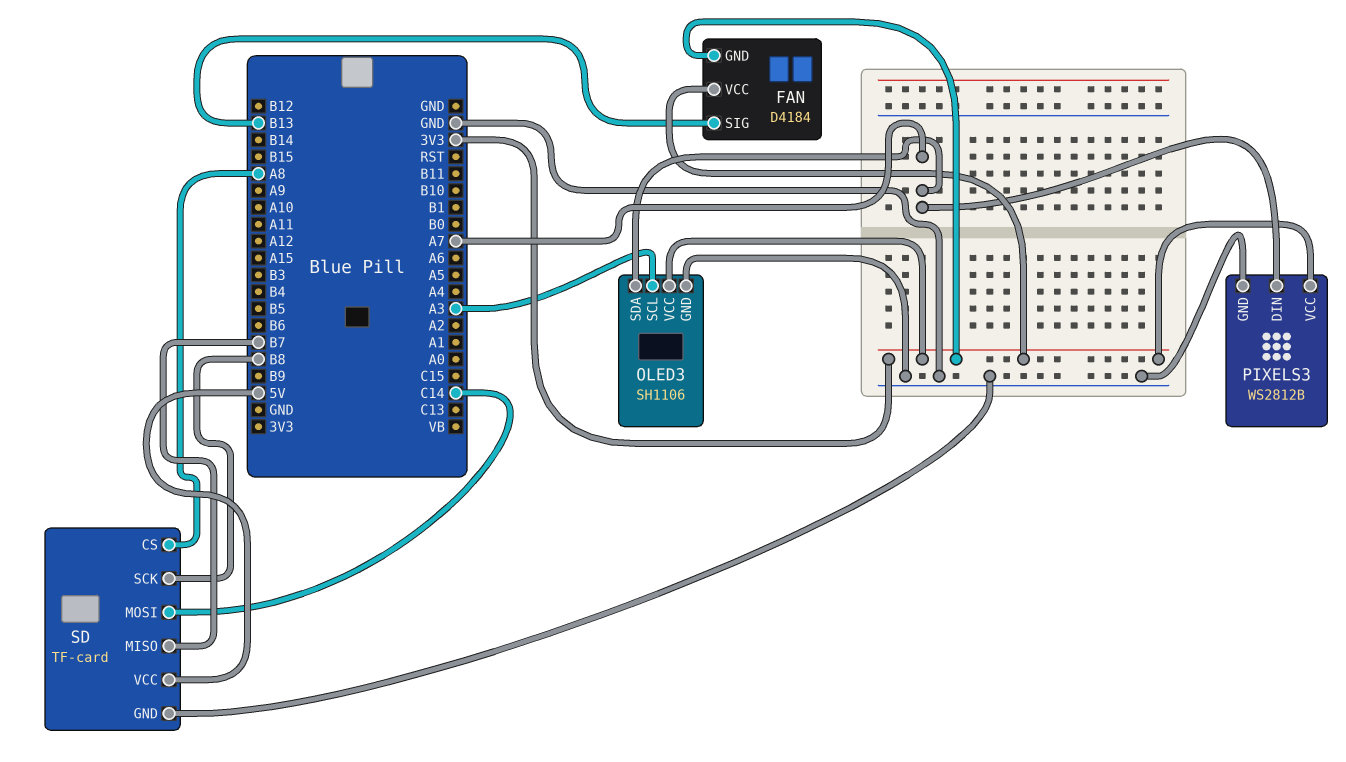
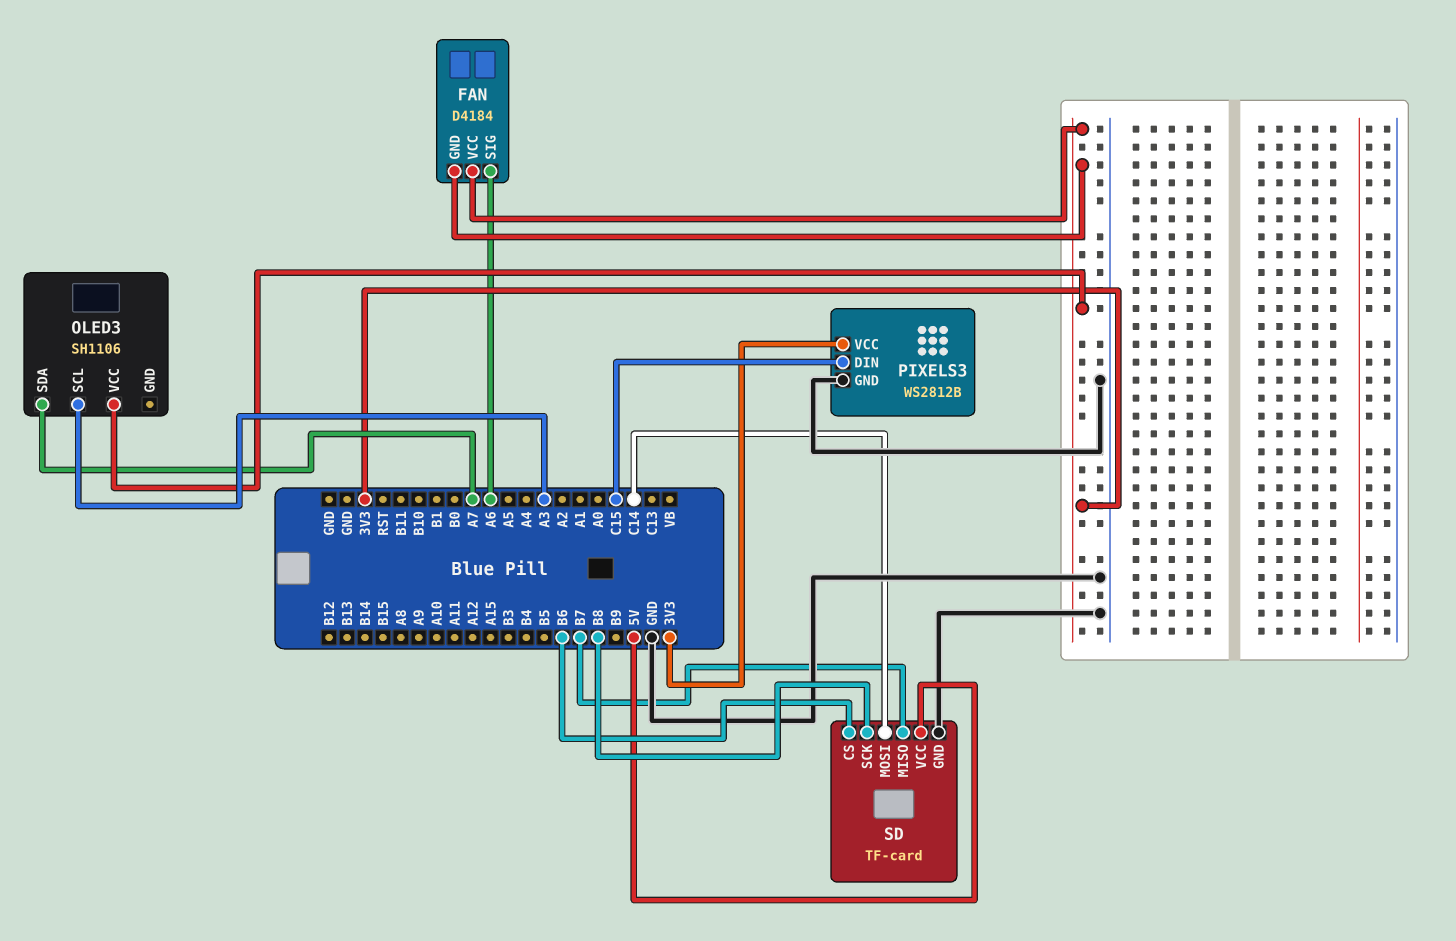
FAN pin SIG: B13 -> A6
OLED3 pin GND: GND -> none
PIXELS3 pin DIN: A7 -> C15
SD pin CS: A8 -> B6

